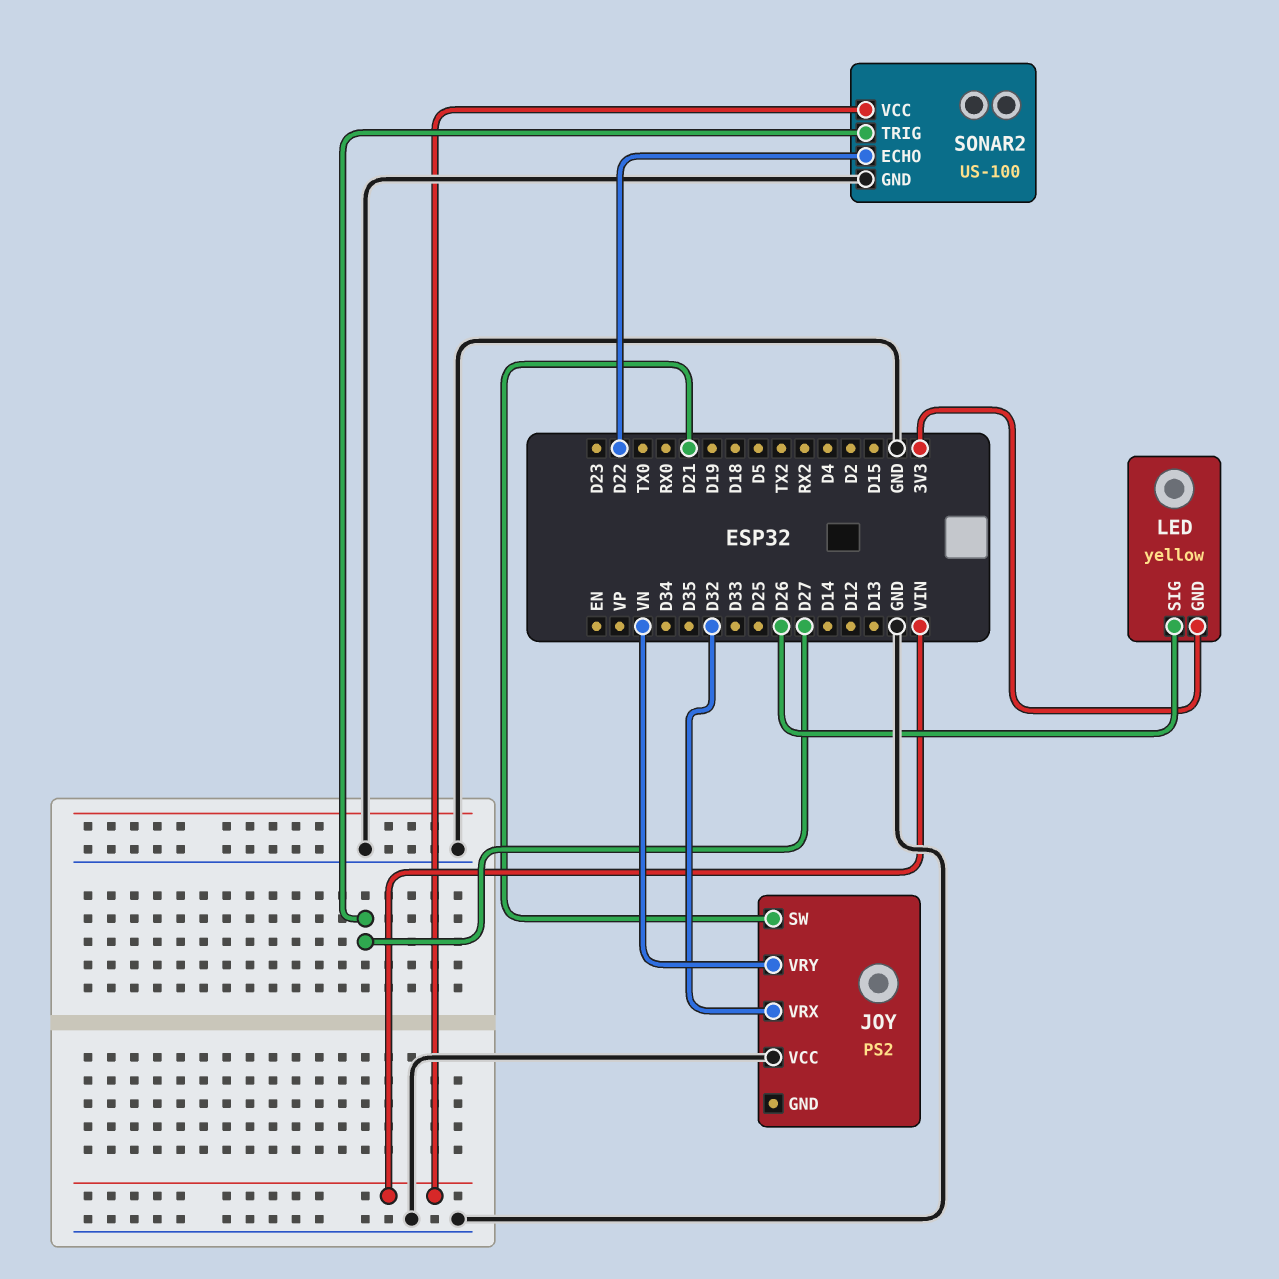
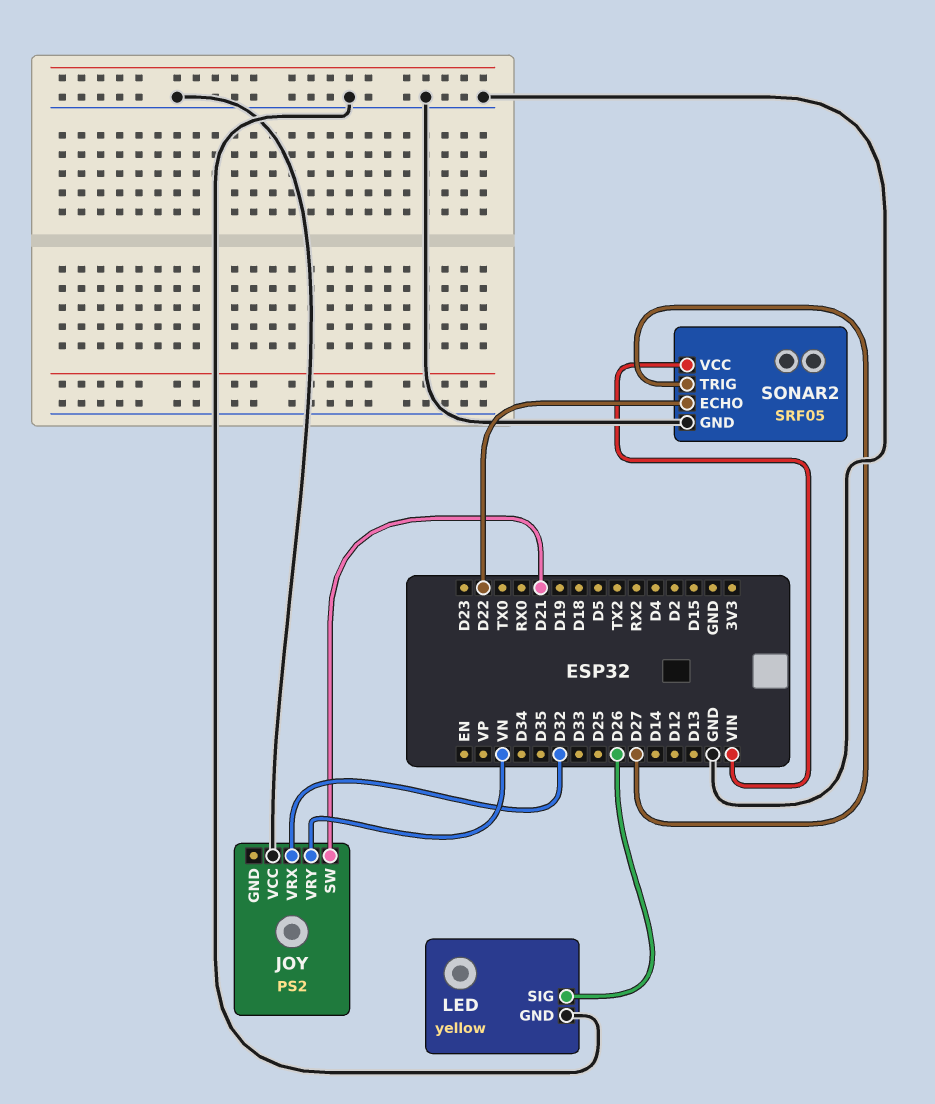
LED pin GND: 3V3 -> GND
SONAR2: US-100 -> SRF05

